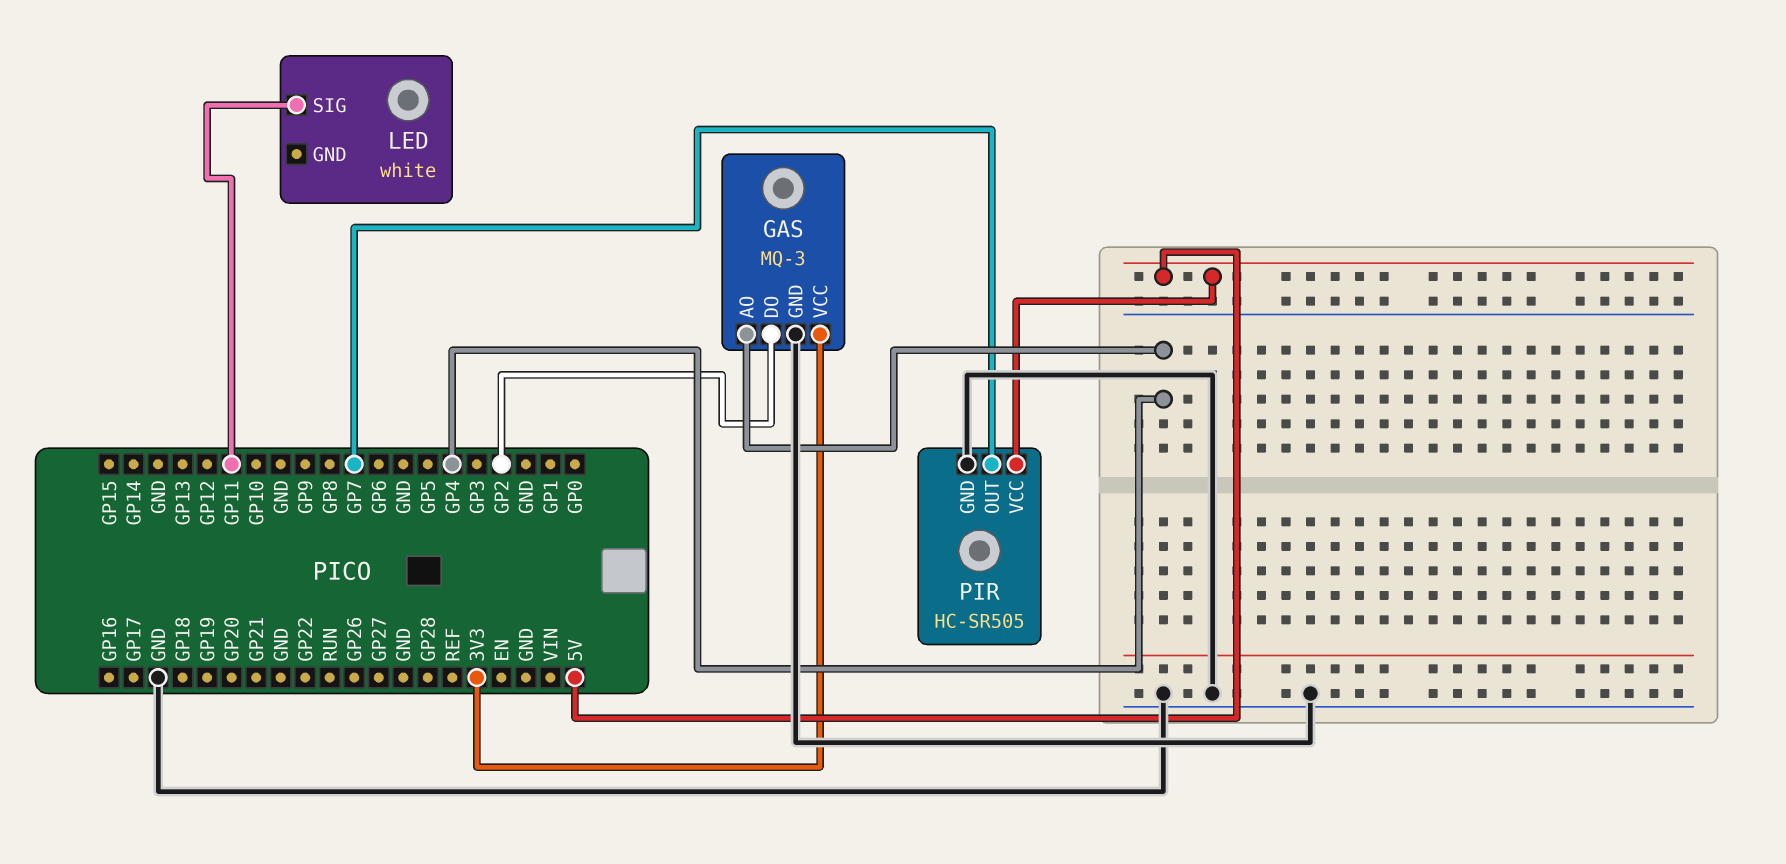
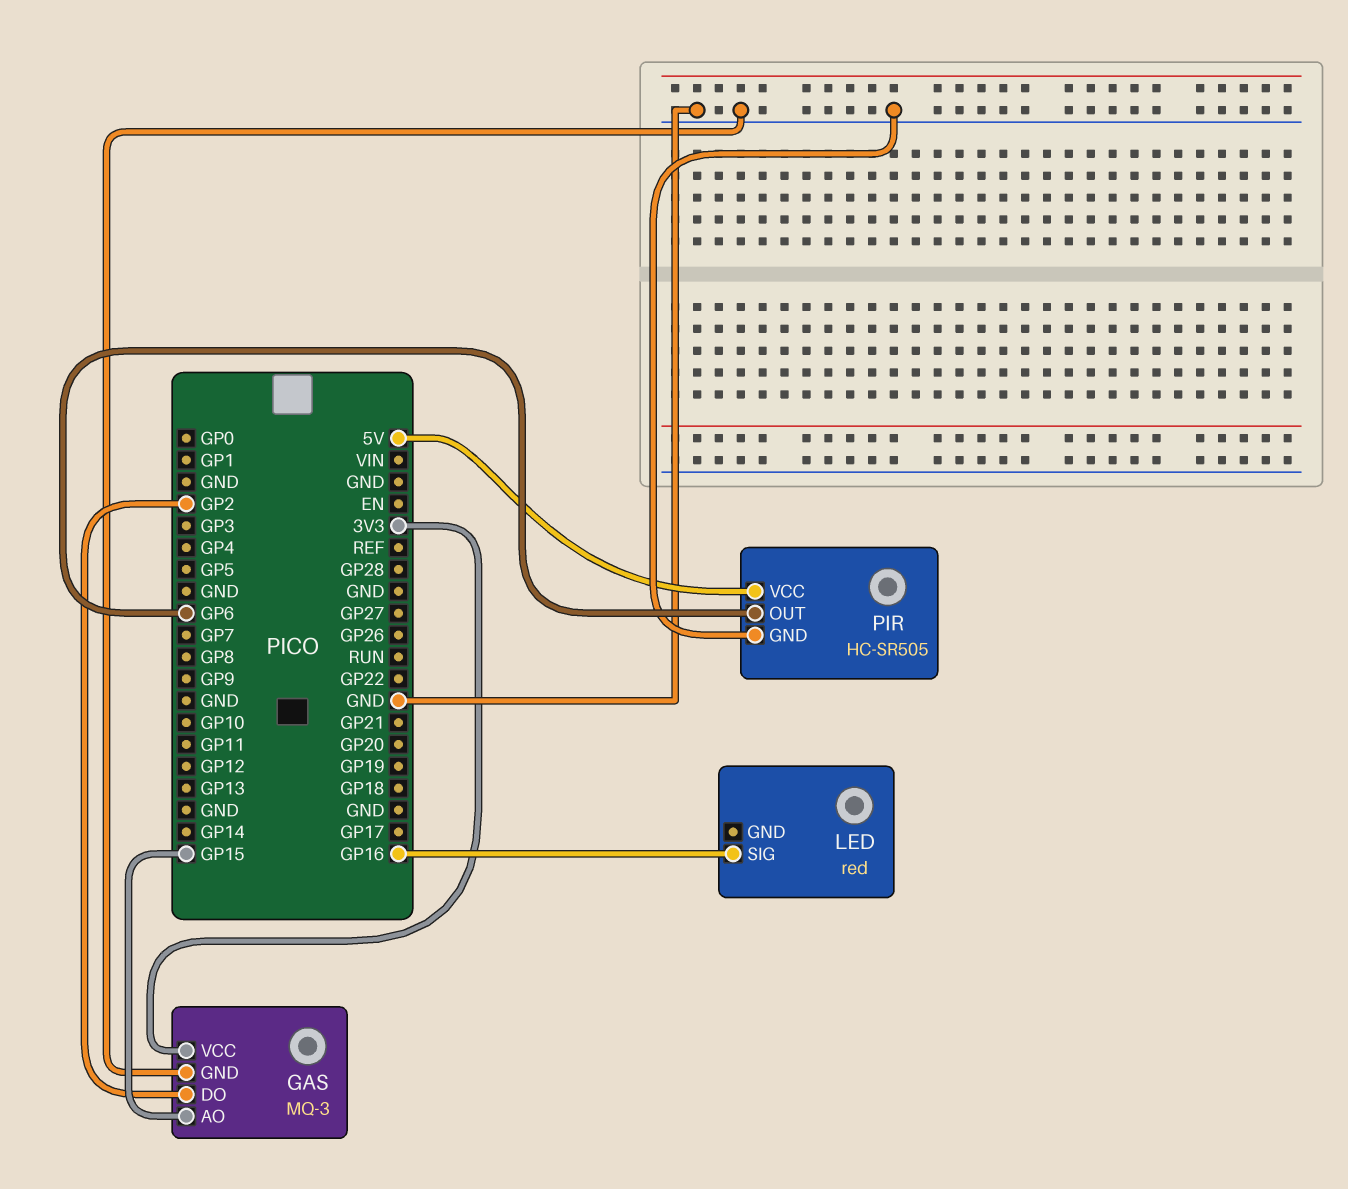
GAS pin AO: GP4 -> GP15
LED: white -> red
LED pin SIG: GP11 -> GP16
PIR pin OUT: GP7 -> GP6

